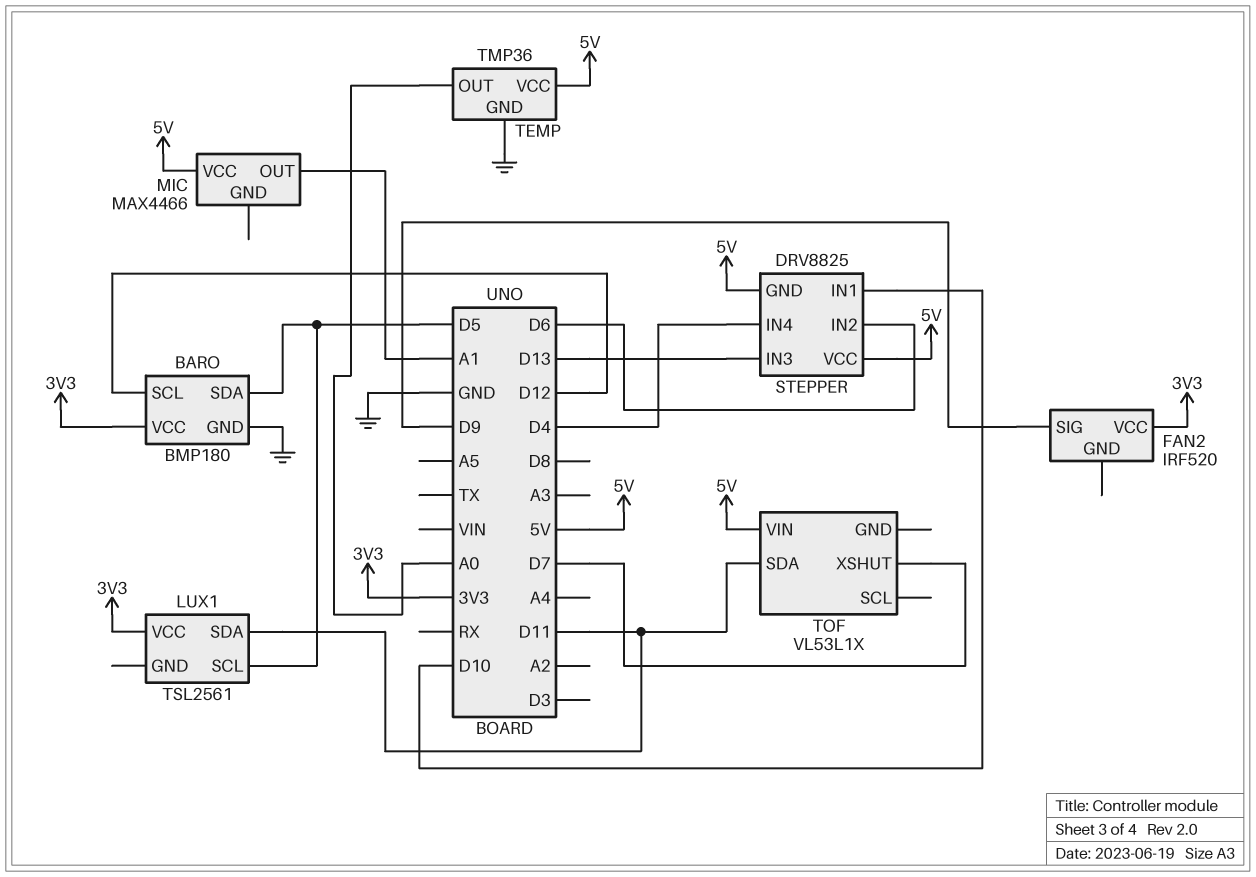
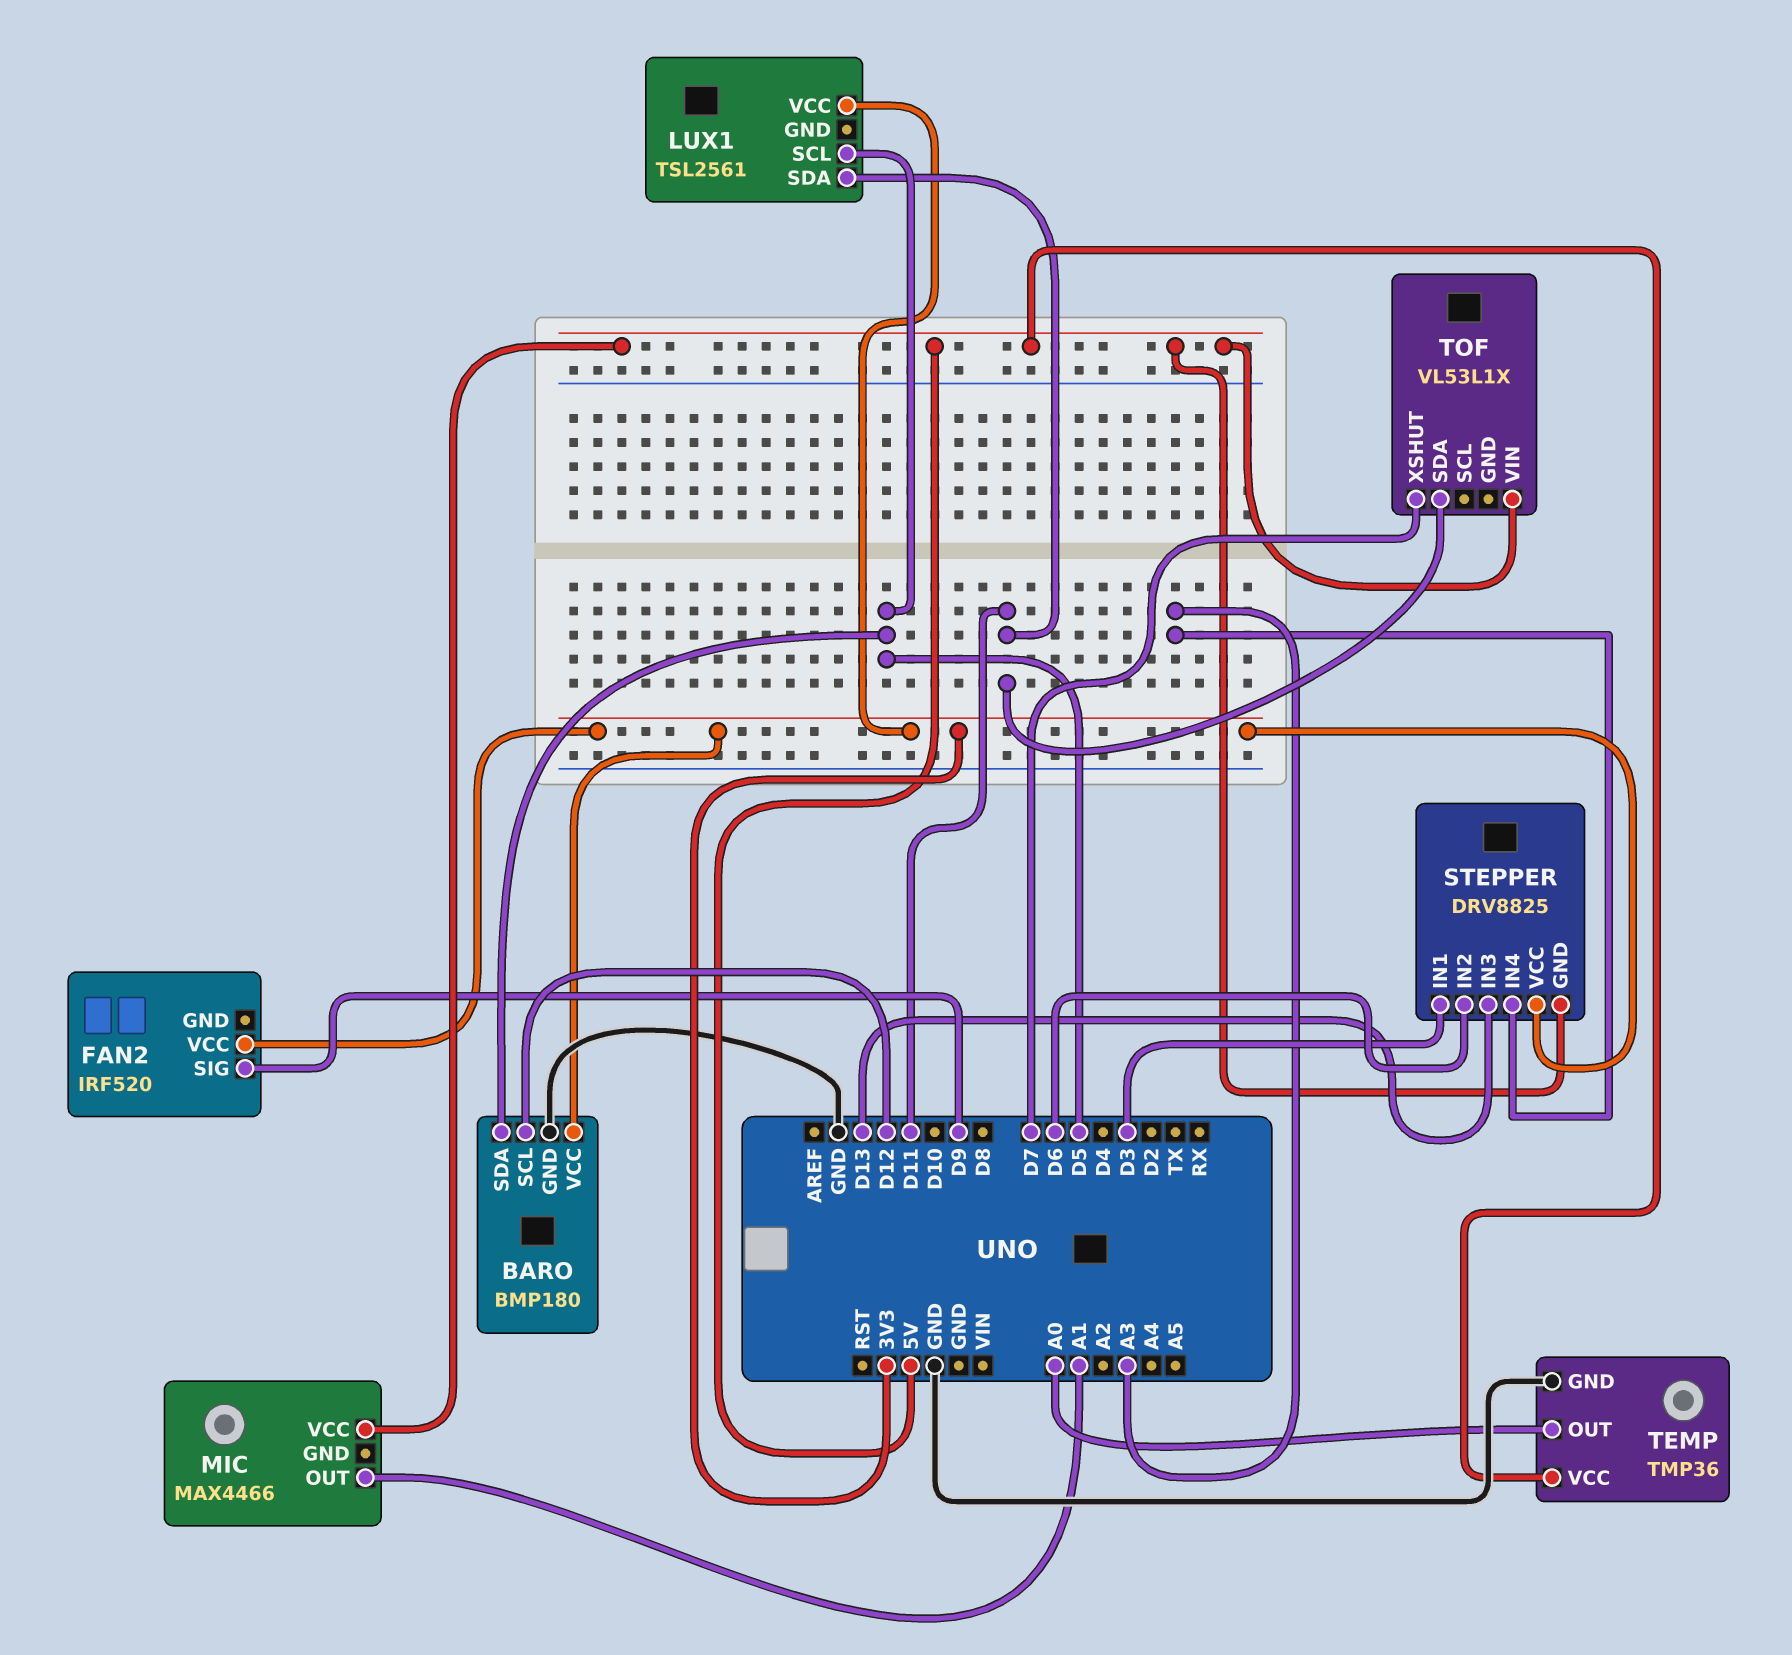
STEPPER pin IN1: D10 -> D3
STEPPER pin IN4: D4 -> A3
STEPPER pin VCC: 5V -> 3V3

